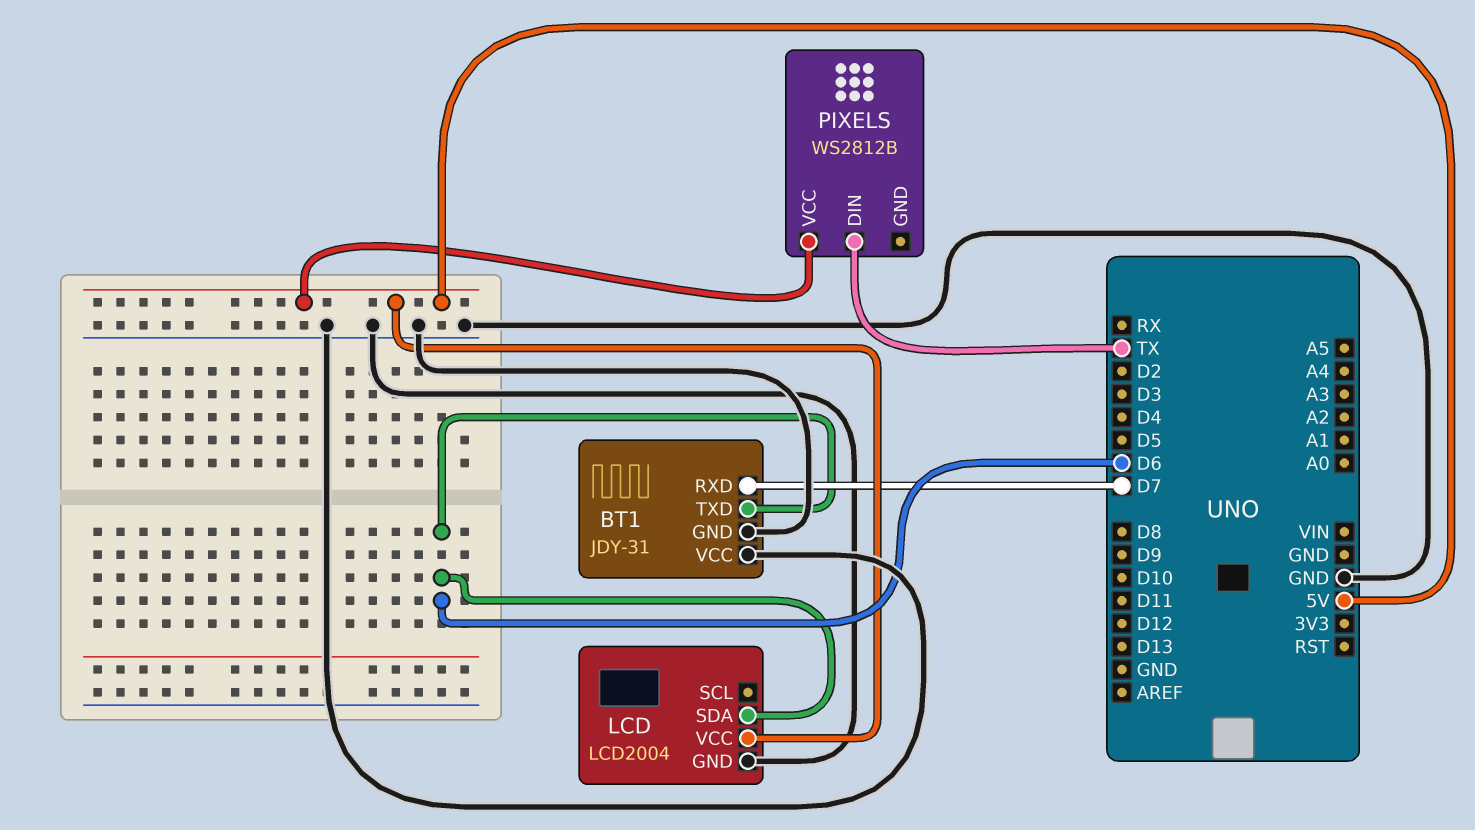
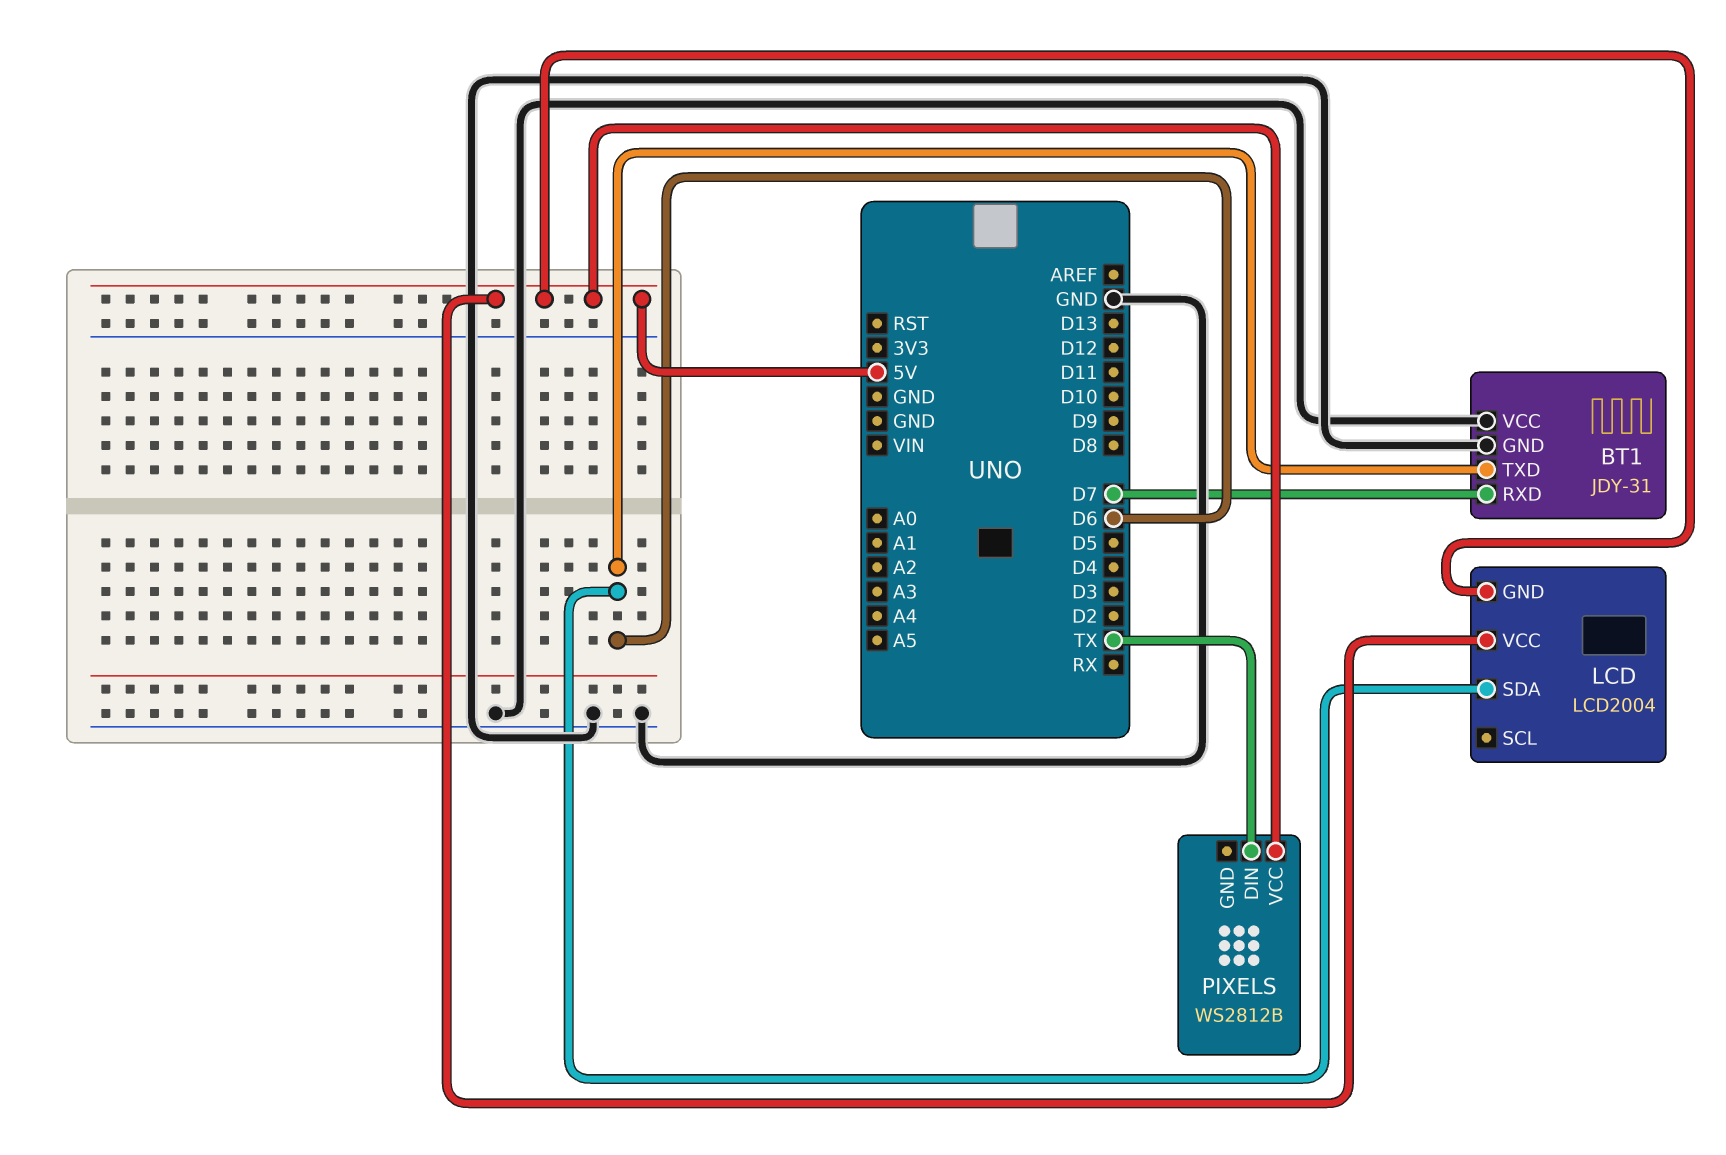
LCD pin GND: GND -> 5V

